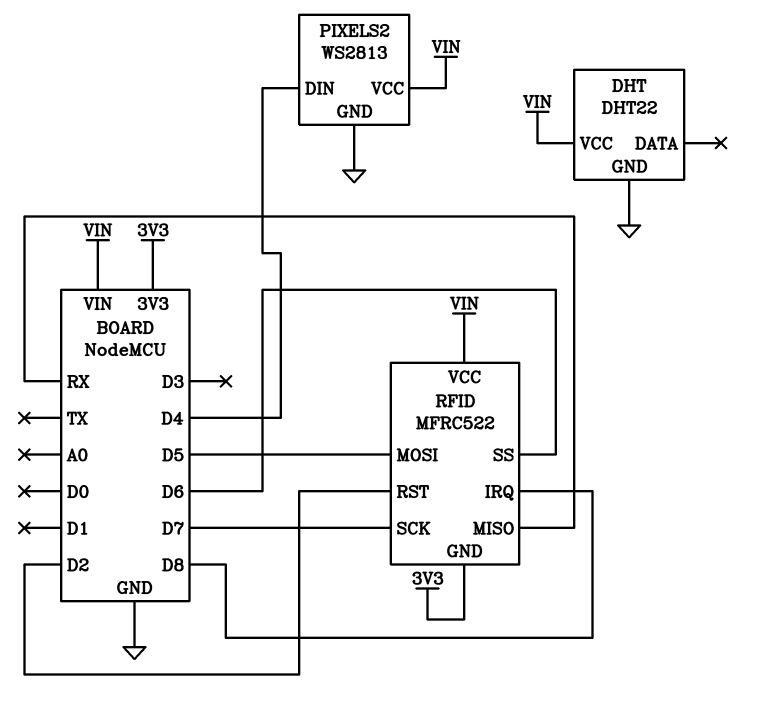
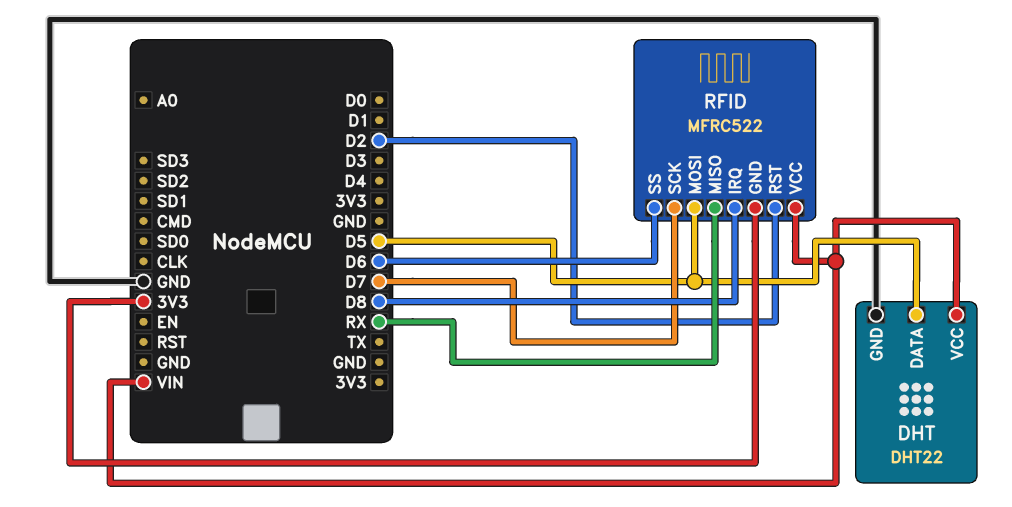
DHT pin DATA: none -> D5
PIXELS2: WS2813 -> none
PIXELS2 pin DIN: D4 -> none
PIXELS2 pin GND: GND -> none
PIXELS2 pin VCC: VIN -> none

